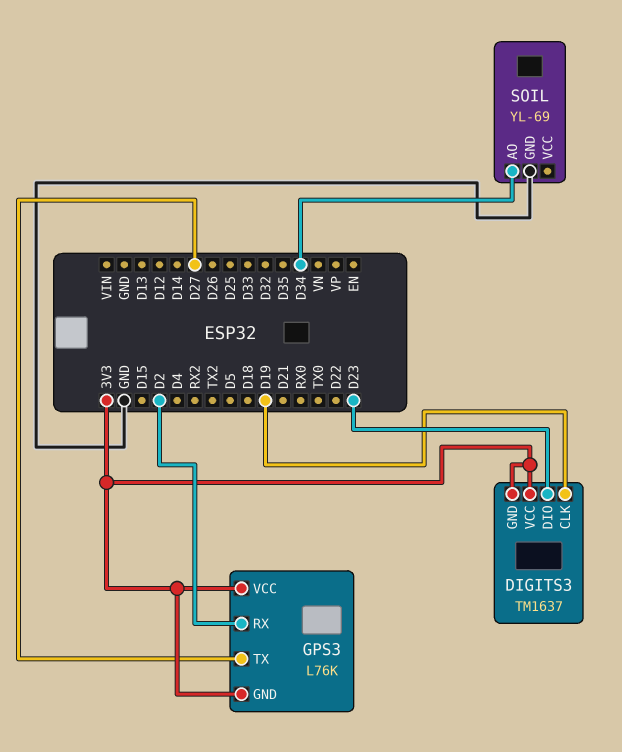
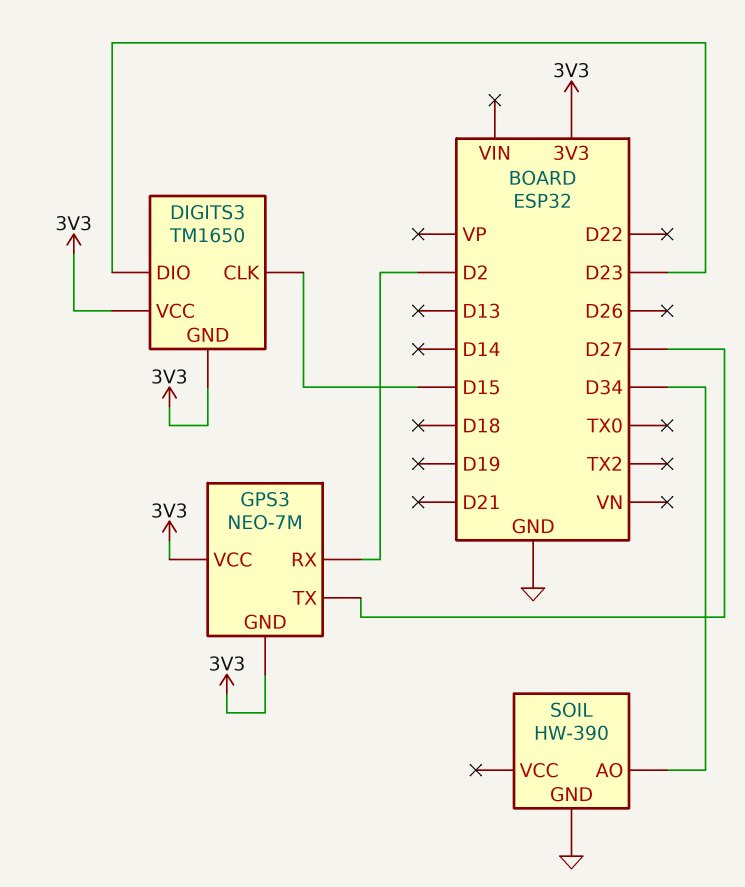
DIGITS3: TM1637 -> TM1650
DIGITS3 pin CLK: D19 -> D15
GPS3: L76K -> NEO-7M
SOIL: YL-69 -> HW-390

